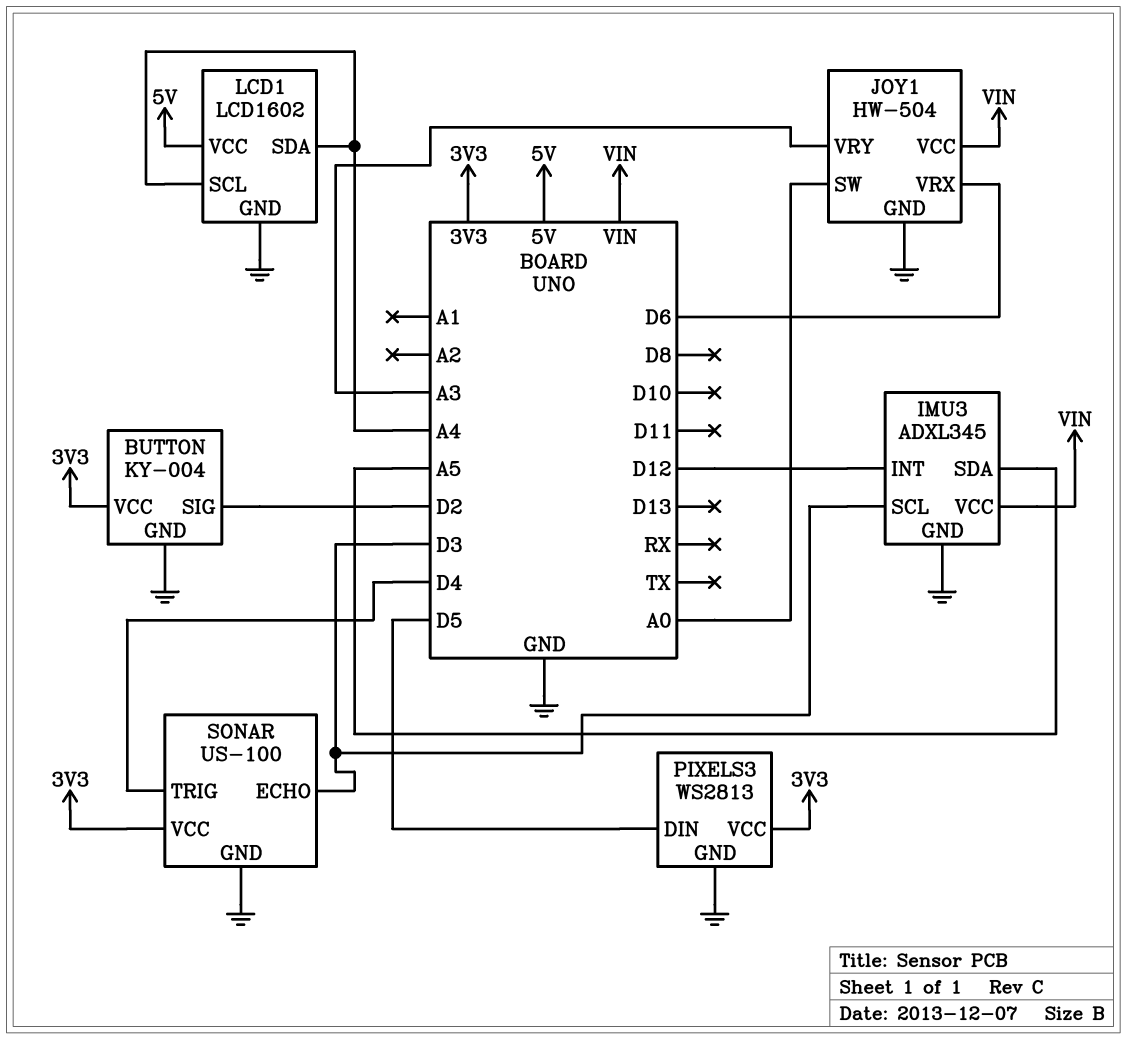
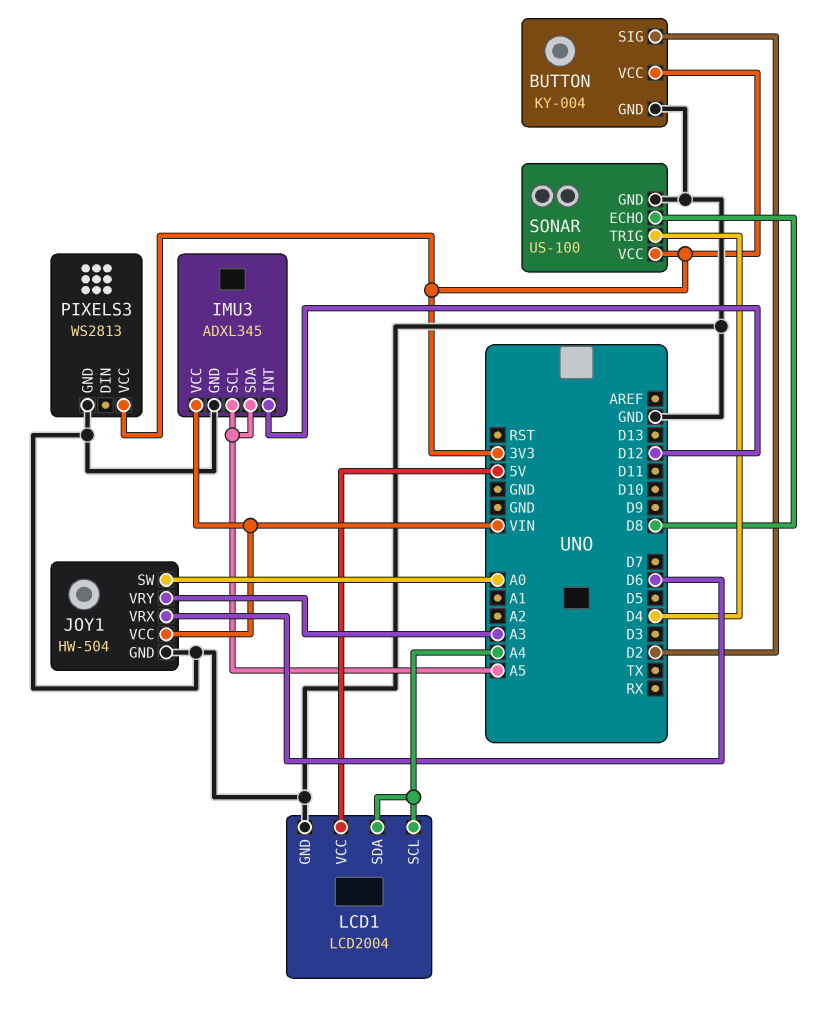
IMU3 pin SCL: D3 -> A5
LCD1: LCD1602 -> LCD2004
PIXELS3 pin DIN: D5 -> none
SONAR pin ECHO: D3 -> D8

